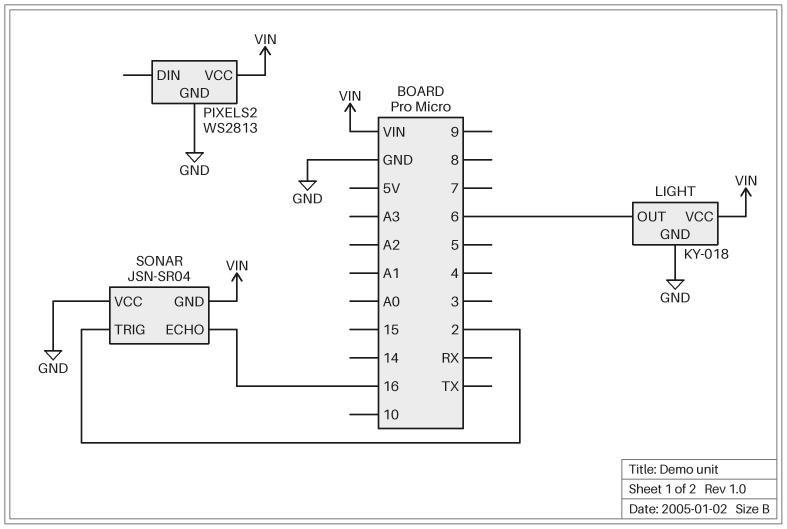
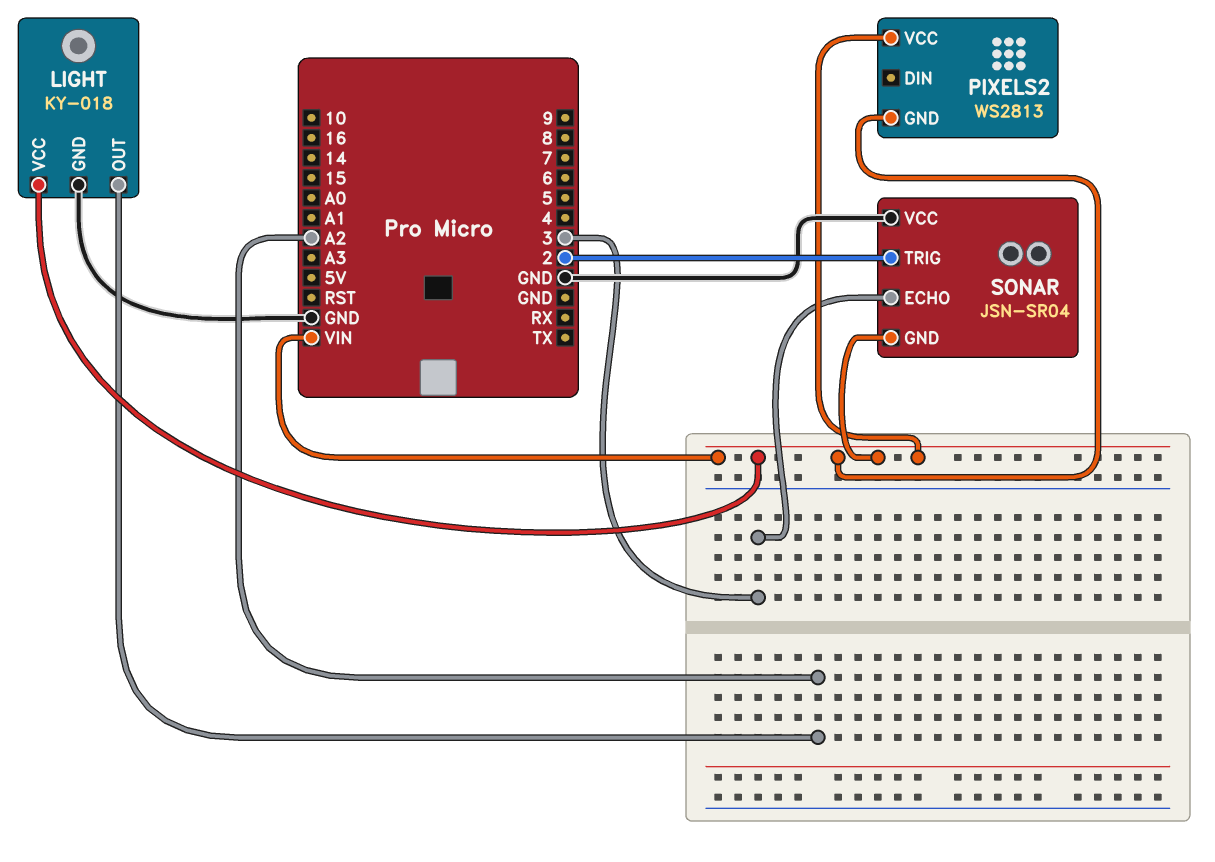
LIGHT pin OUT: 6 -> A2
PIXELS2 pin GND: GND -> VIN
SONAR pin ECHO: 16 -> 3

